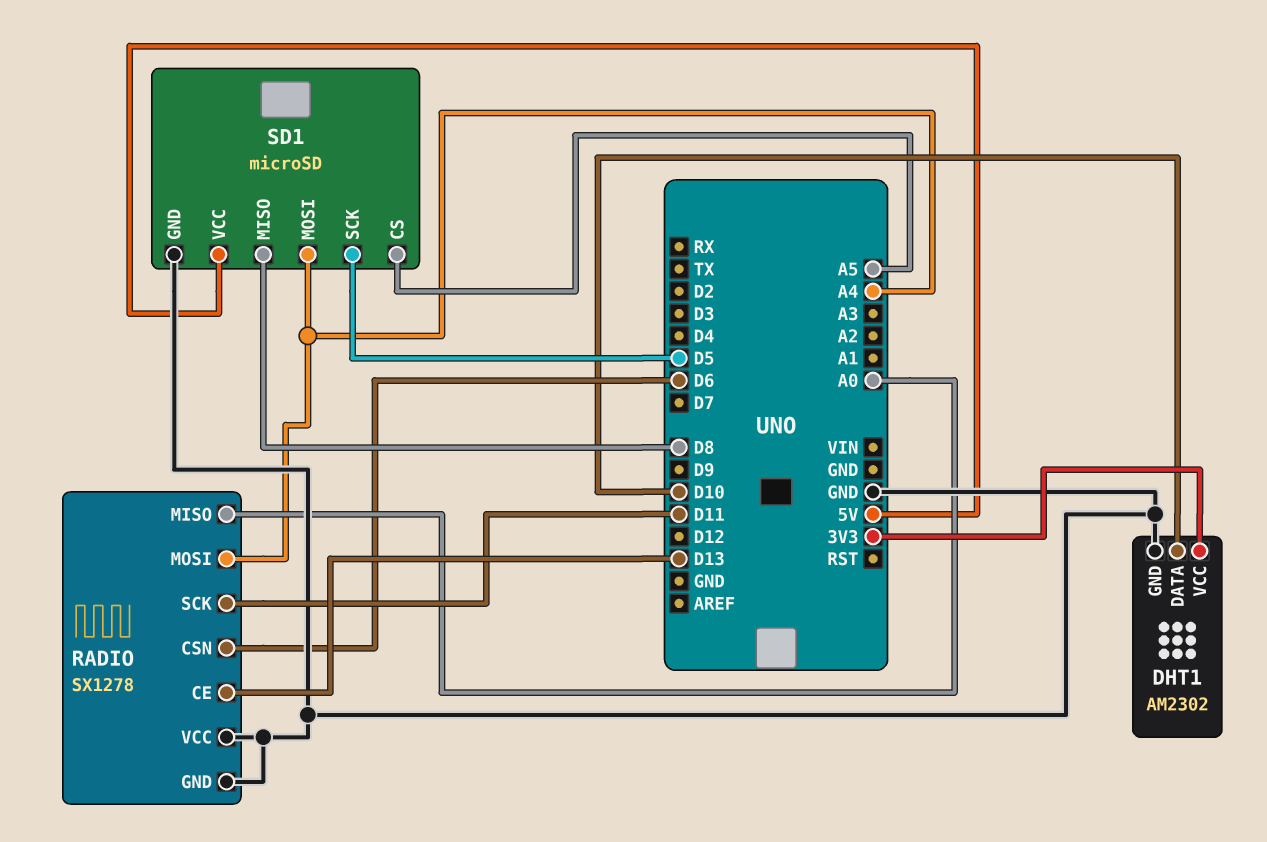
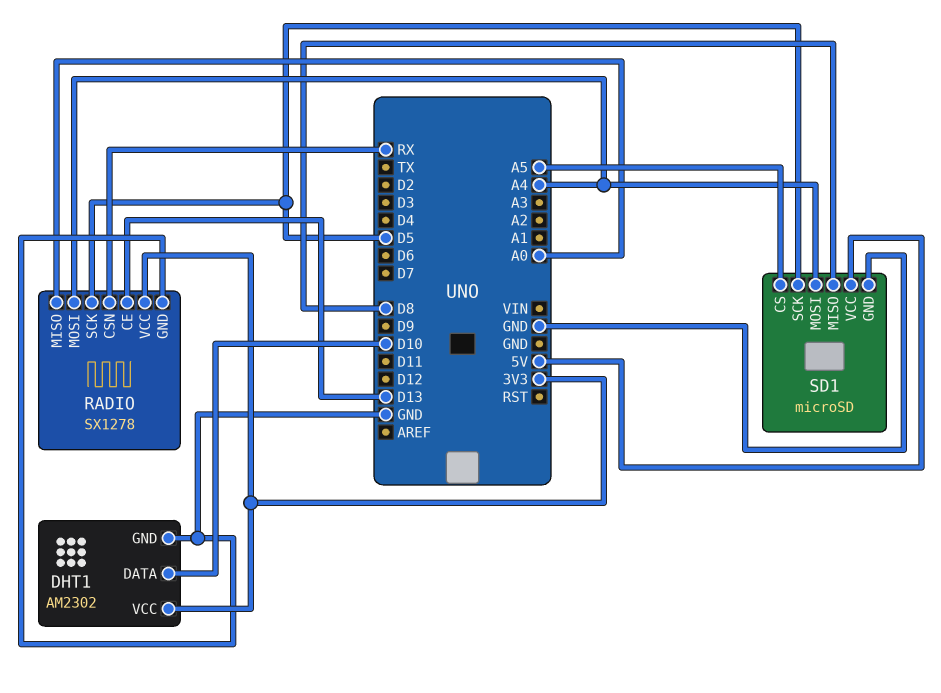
RADIO pin CSN: D6 -> RX
RADIO pin SCK: D11 -> D5
RADIO pin VCC: GND -> 3V3

